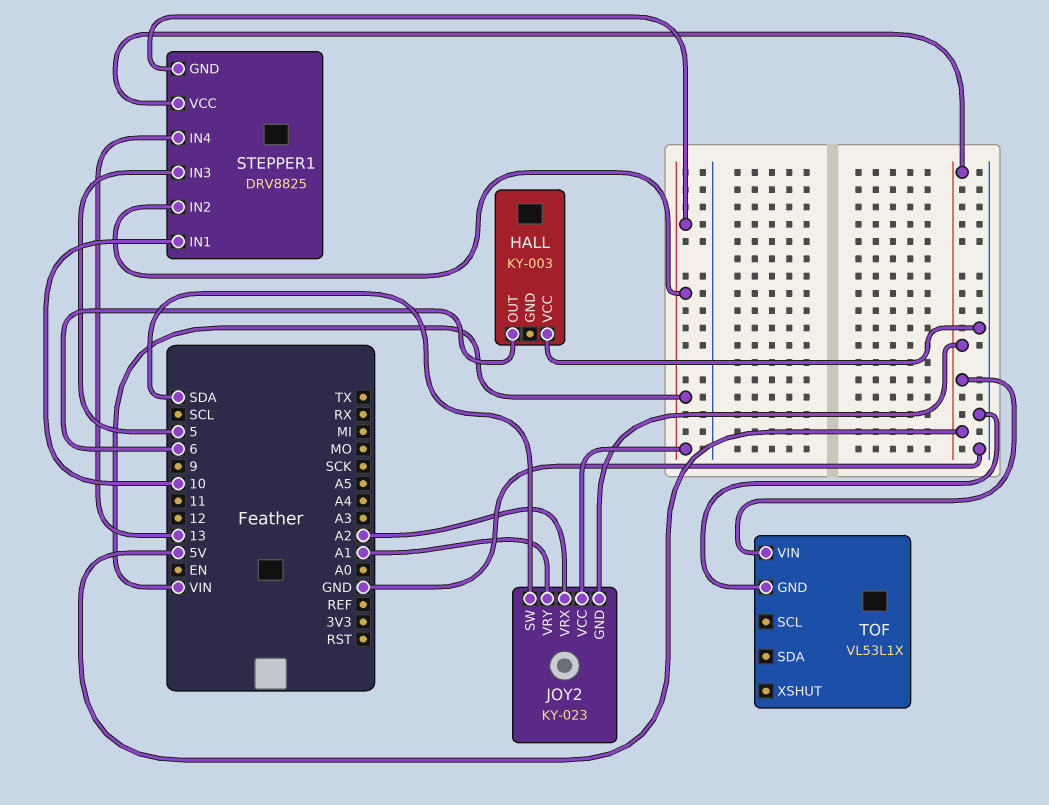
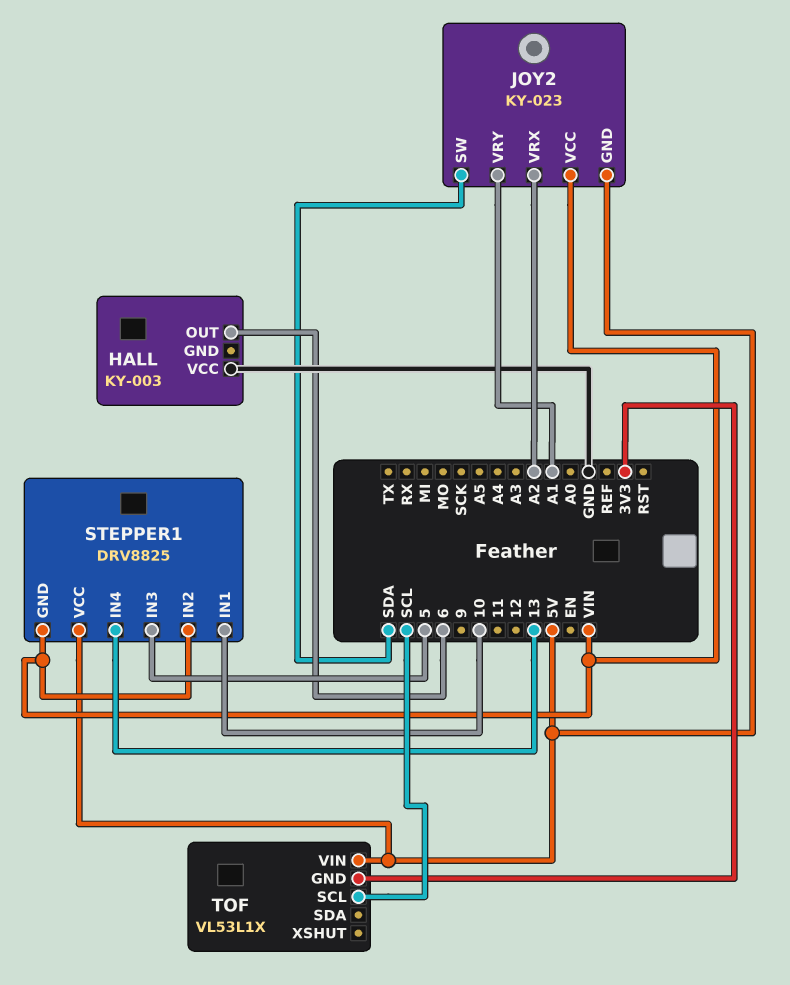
TOF pin GND: GND -> 3V3
TOF pin SCL: none -> SCL

